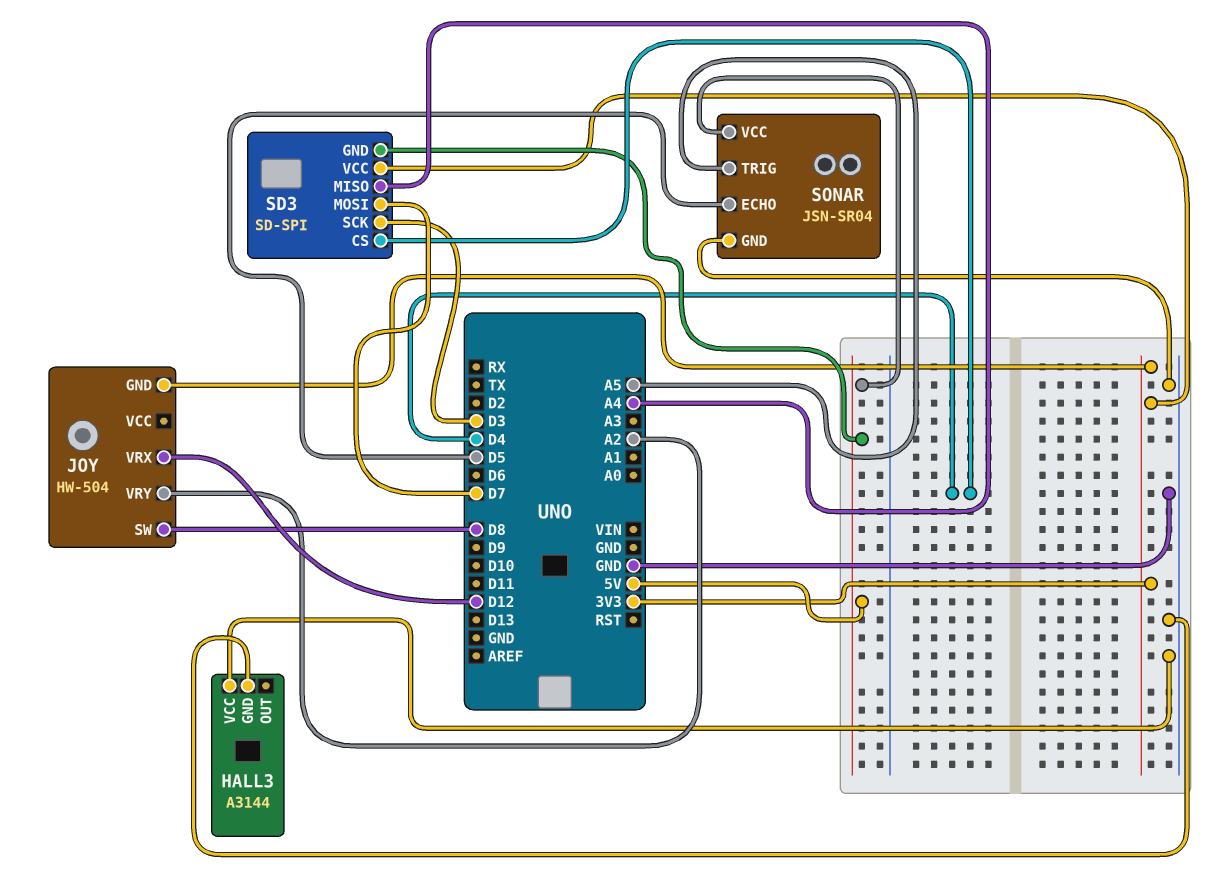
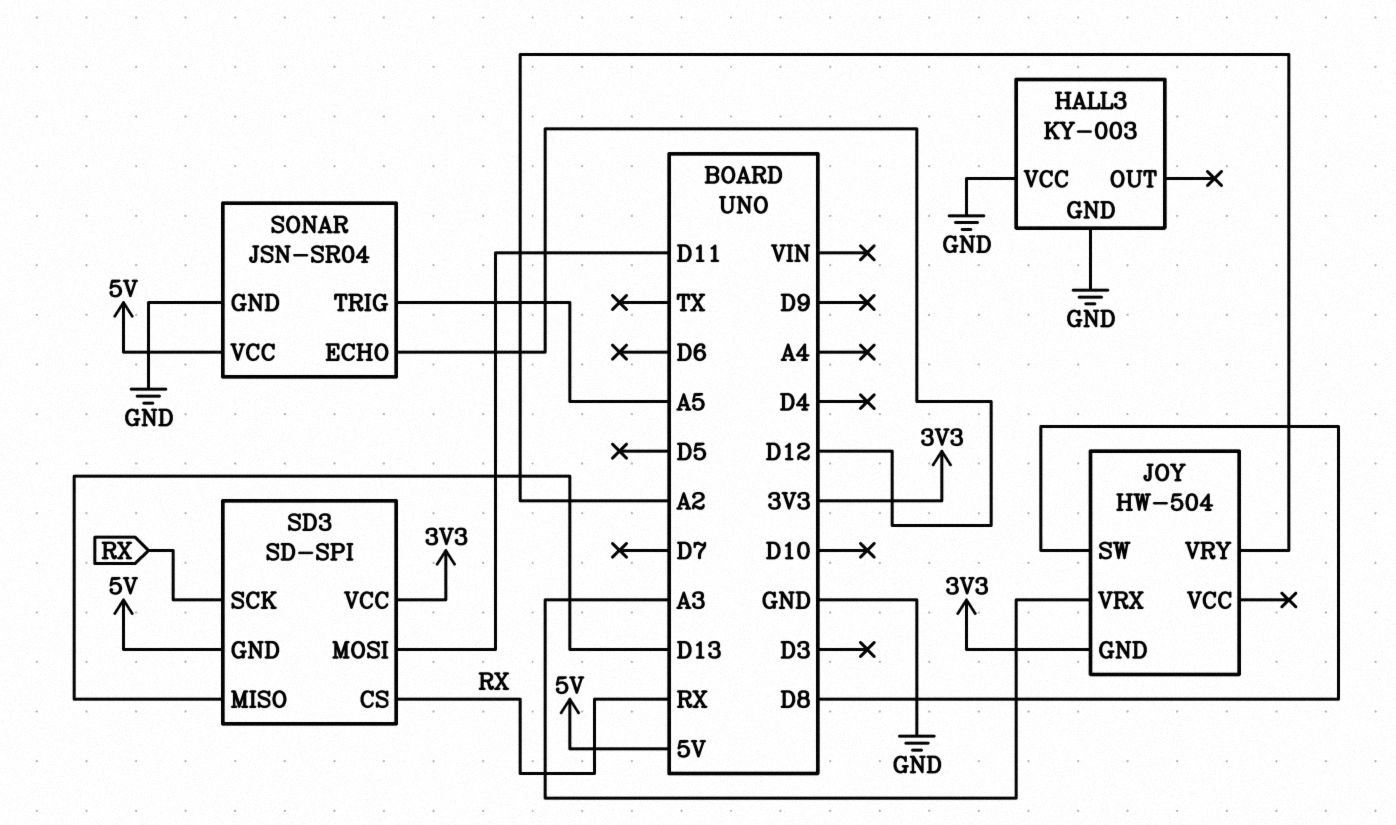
HALL3: A3144 -> KY-003
JOY pin VRX: D12 -> A3
SD3 pin CS: D4 -> RX
SD3 pin MISO: A4 -> D13
SD3 pin MOSI: D7 -> D11
SD3 pin SCK: D3 -> RX
SONAR pin ECHO: D5 -> D12

